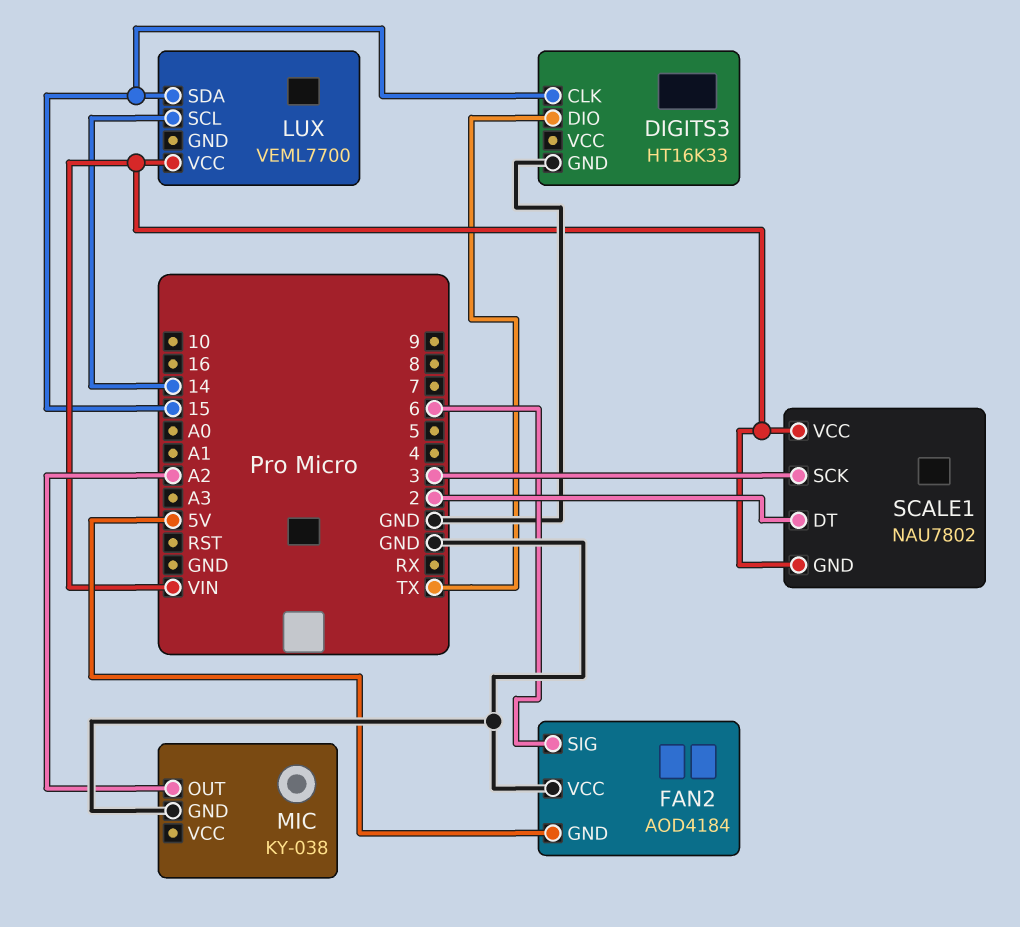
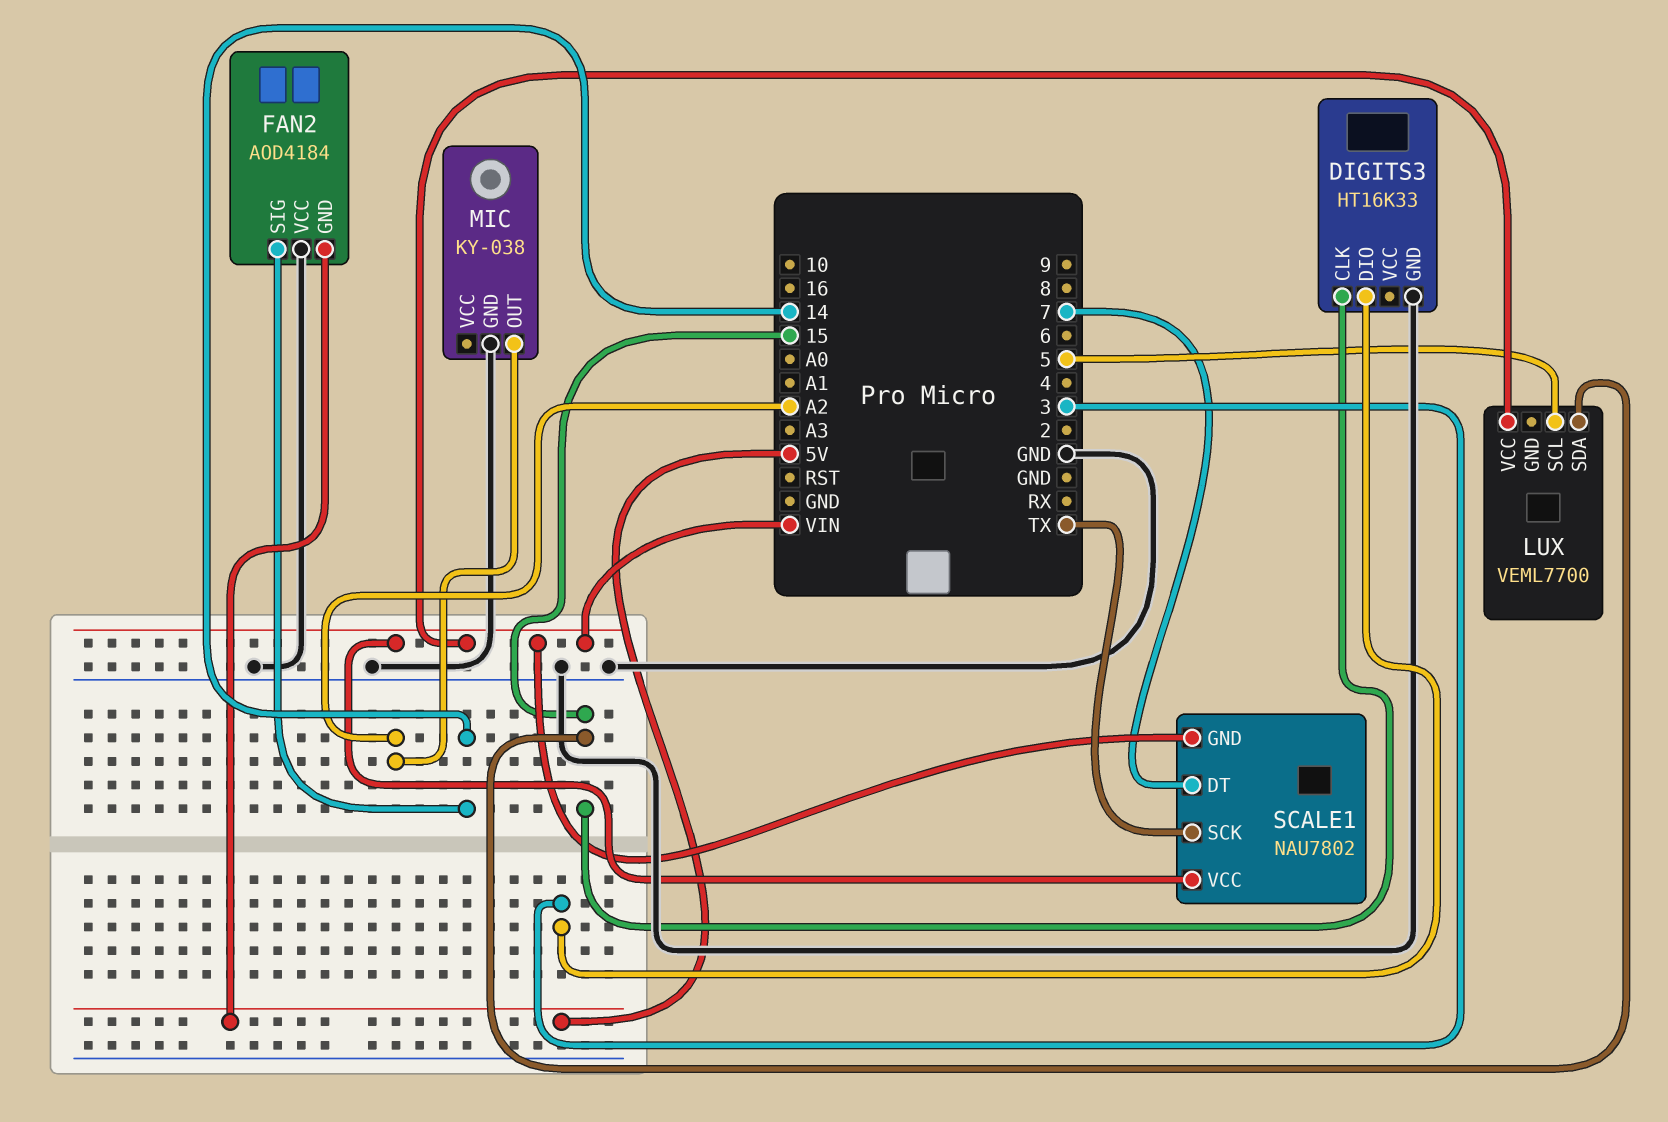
DIGITS3 pin DIO: TX -> 3
FAN2 pin SIG: 6 -> 14
LUX pin SCL: 14 -> 5
SCALE1 pin DT: 2 -> 7
SCALE1 pin SCK: 3 -> TX

